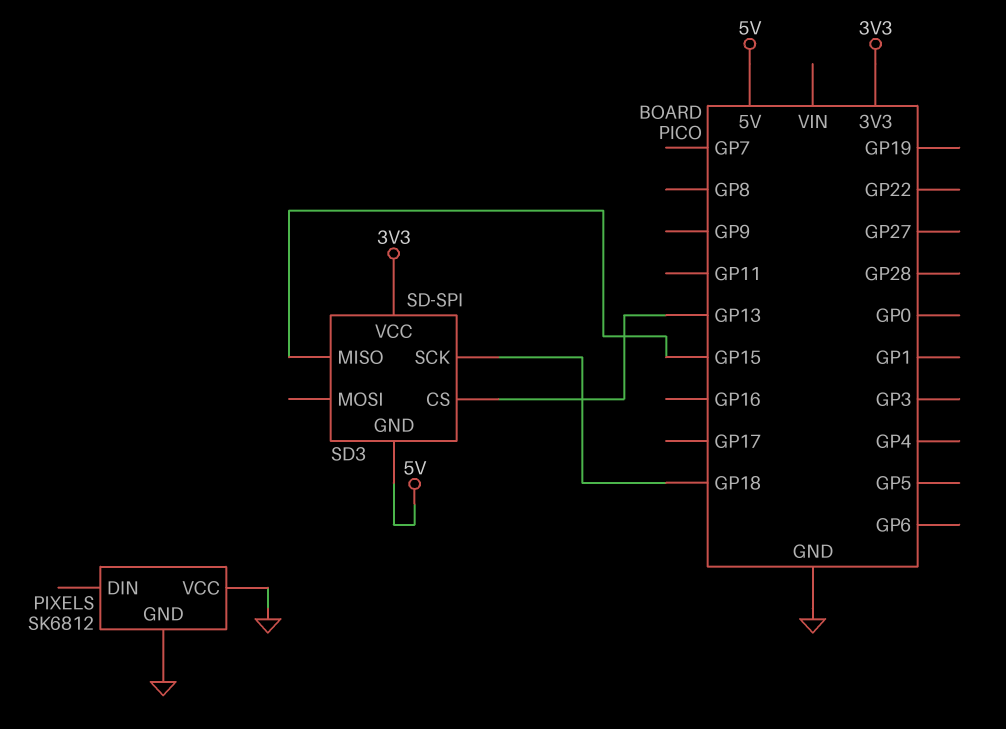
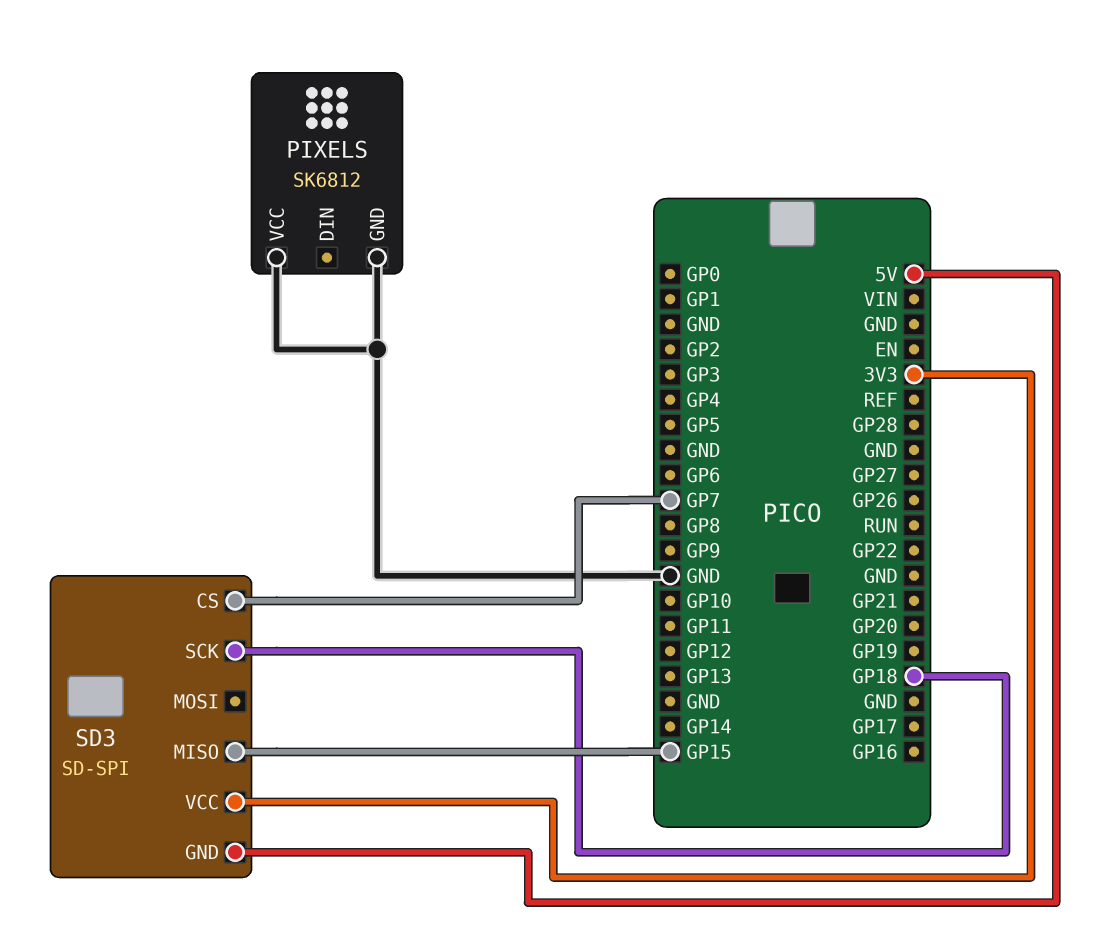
SD3 pin CS: GP13 -> GP7

